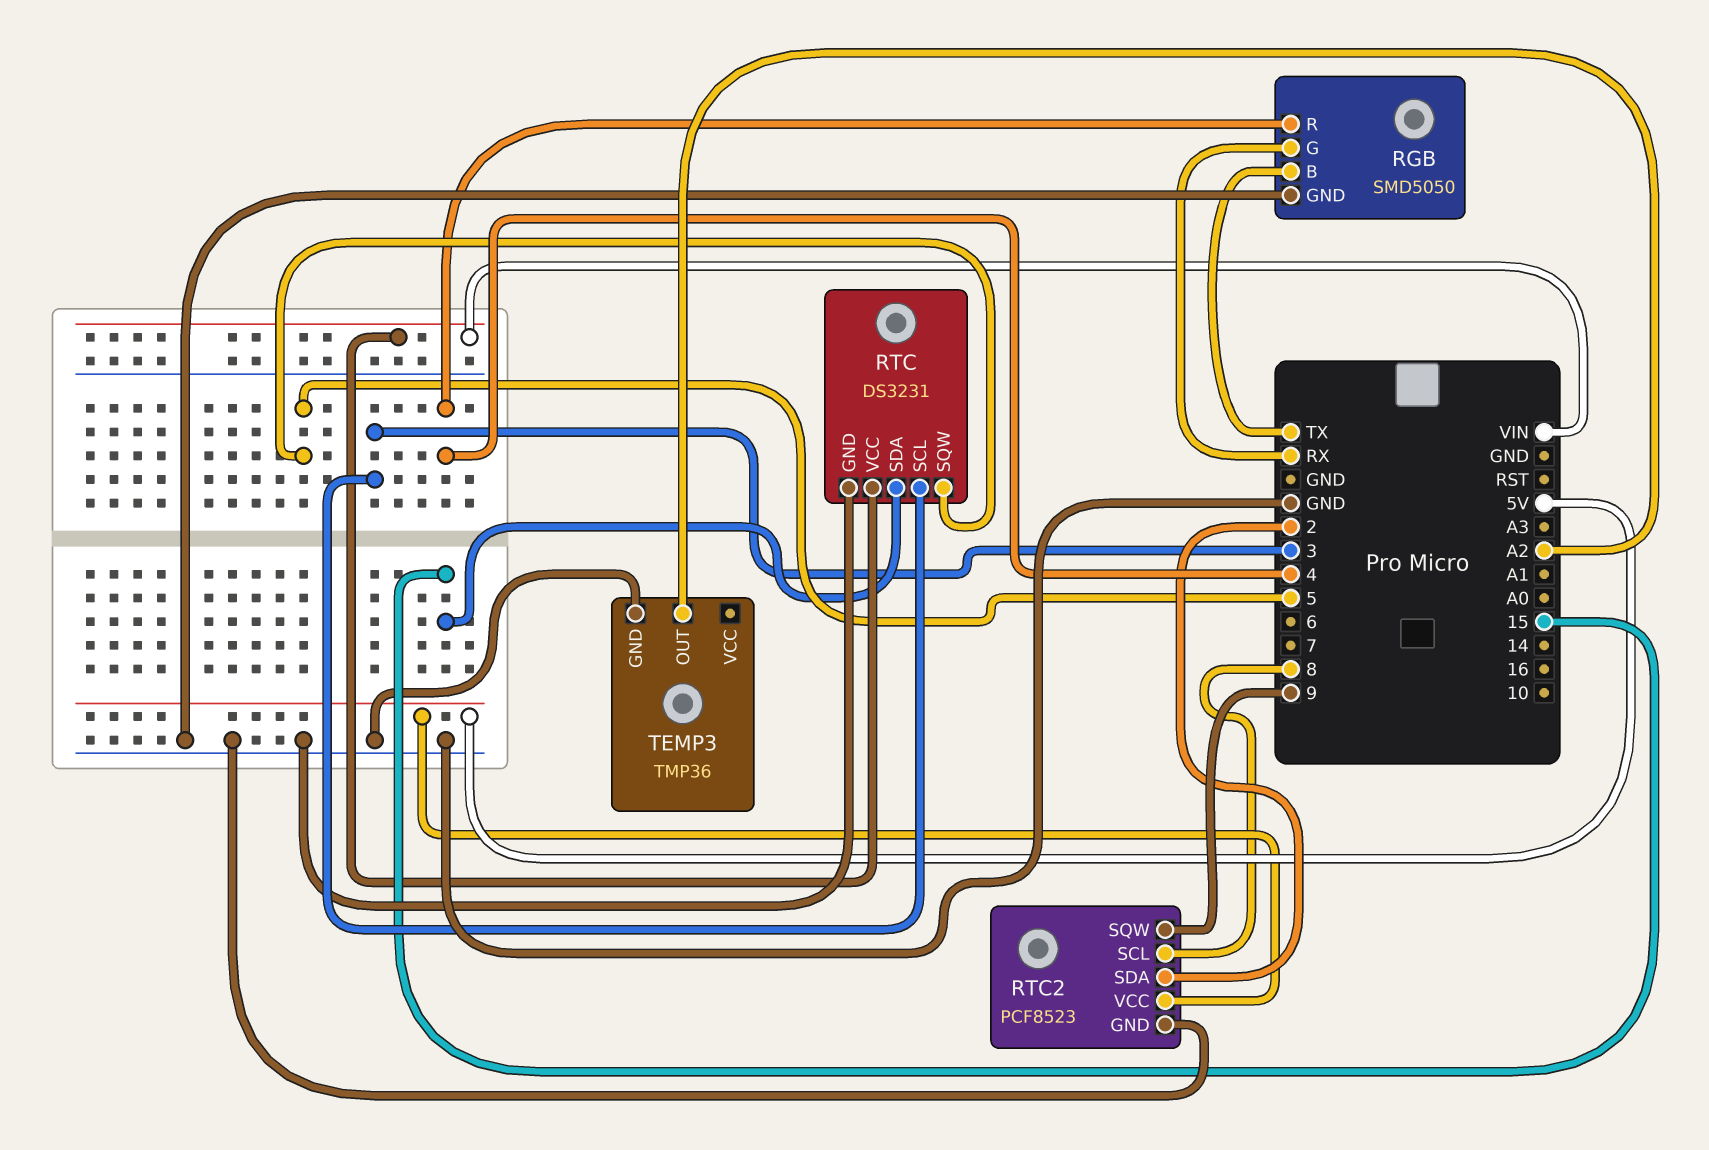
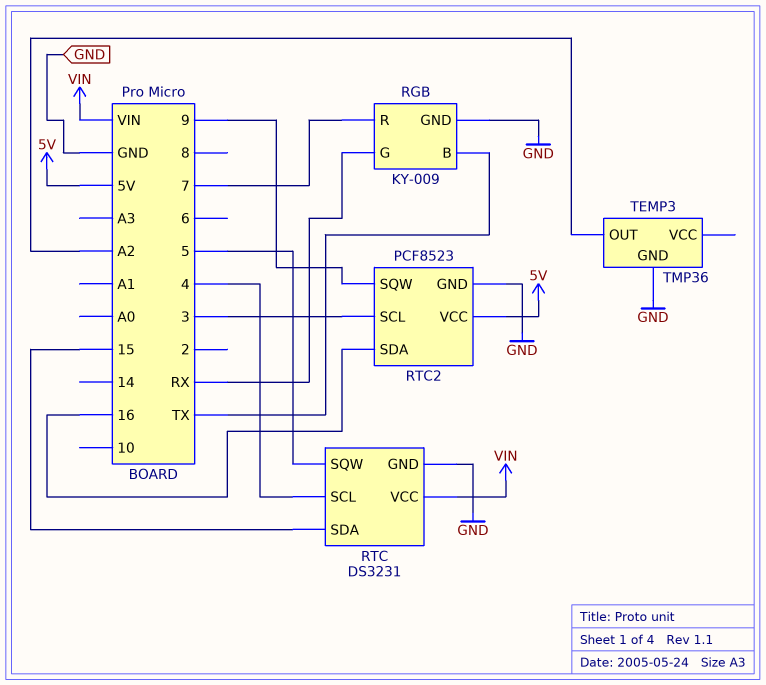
RGB: SMD5050 -> KY-009
RGB pin R: 4 -> 7
RTC pin SCL: 3 -> 4
RTC2 pin SCL: 8 -> 3
RTC2 pin SDA: 2 -> 16

